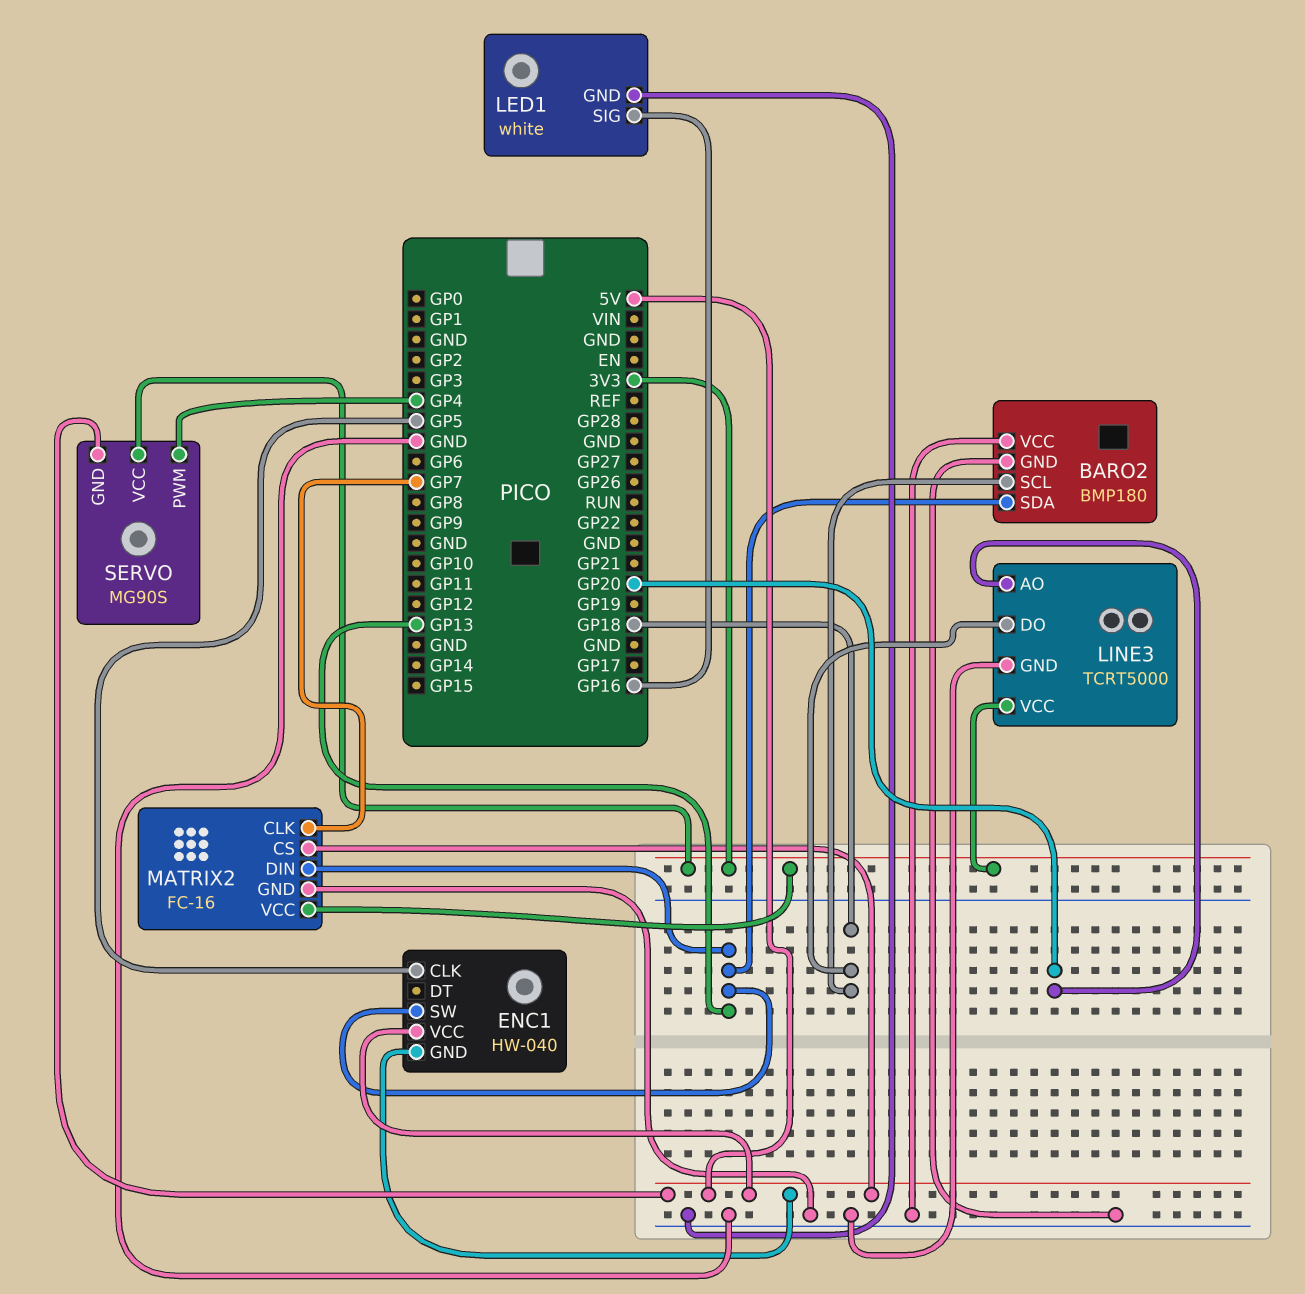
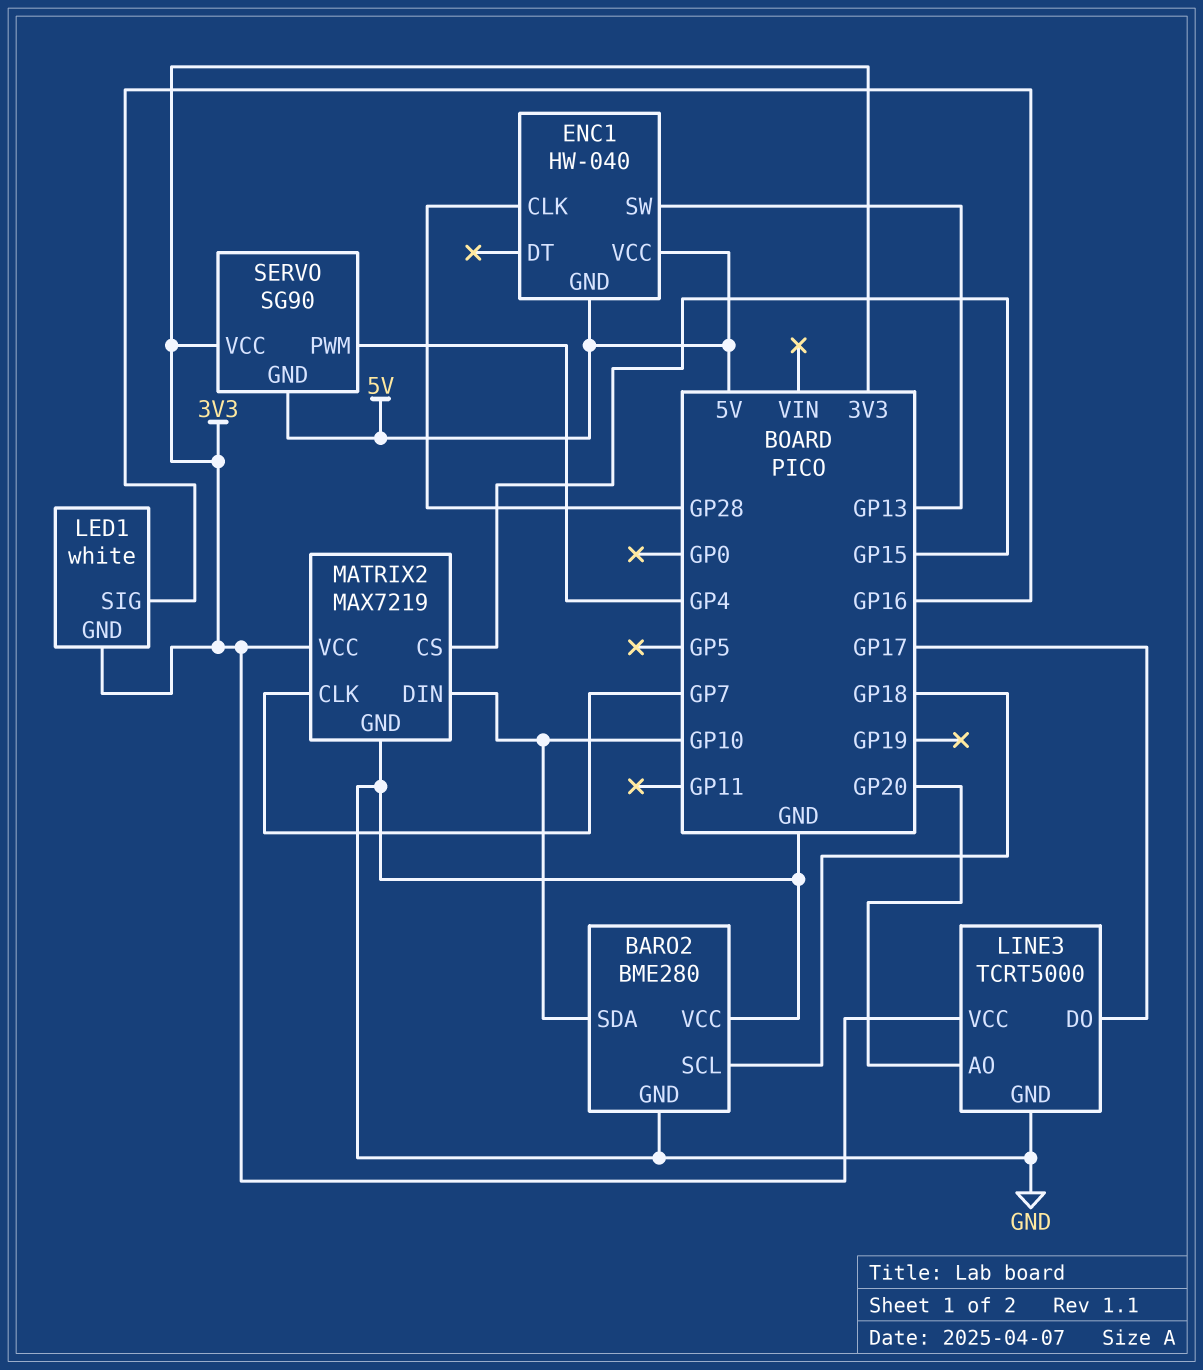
BARO2: BMP180 -> BME280
BARO2 pin SDA: GP13 -> GP10
ENC1 pin CLK: GP5 -> GP28
LED1 pin GND: GND -> 3V3
LINE3 pin DO: GP18 -> GP17
MATRIX2: FC-16 -> MAX7219
MATRIX2 pin CS: 5V -> GP15
MATRIX2 pin DIN: GP13 -> GP10
SERVO: MG90S -> SG90

